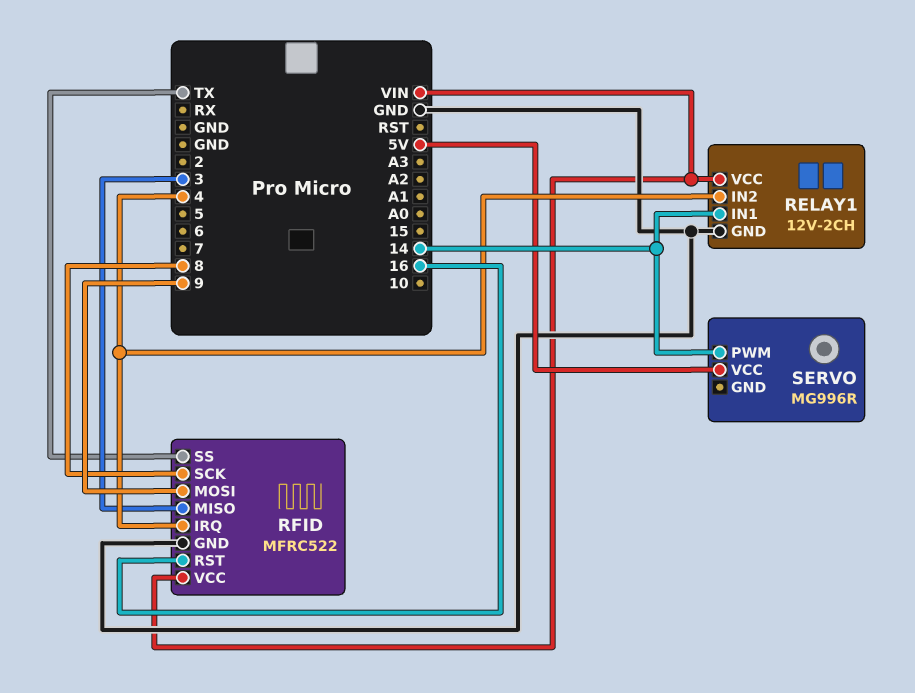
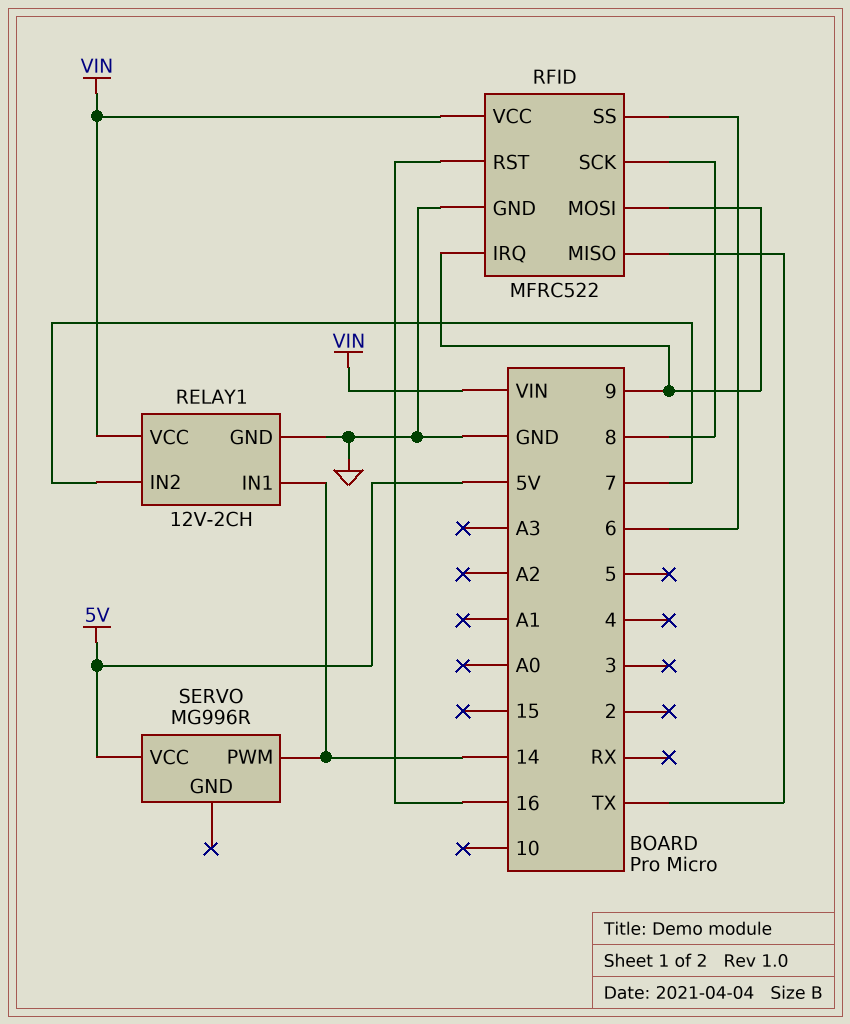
RELAY1 pin IN2: 4 -> 7
RFID pin IRQ: 4 -> 9
RFID pin MISO: 3 -> TX
RFID pin SS: TX -> 6

